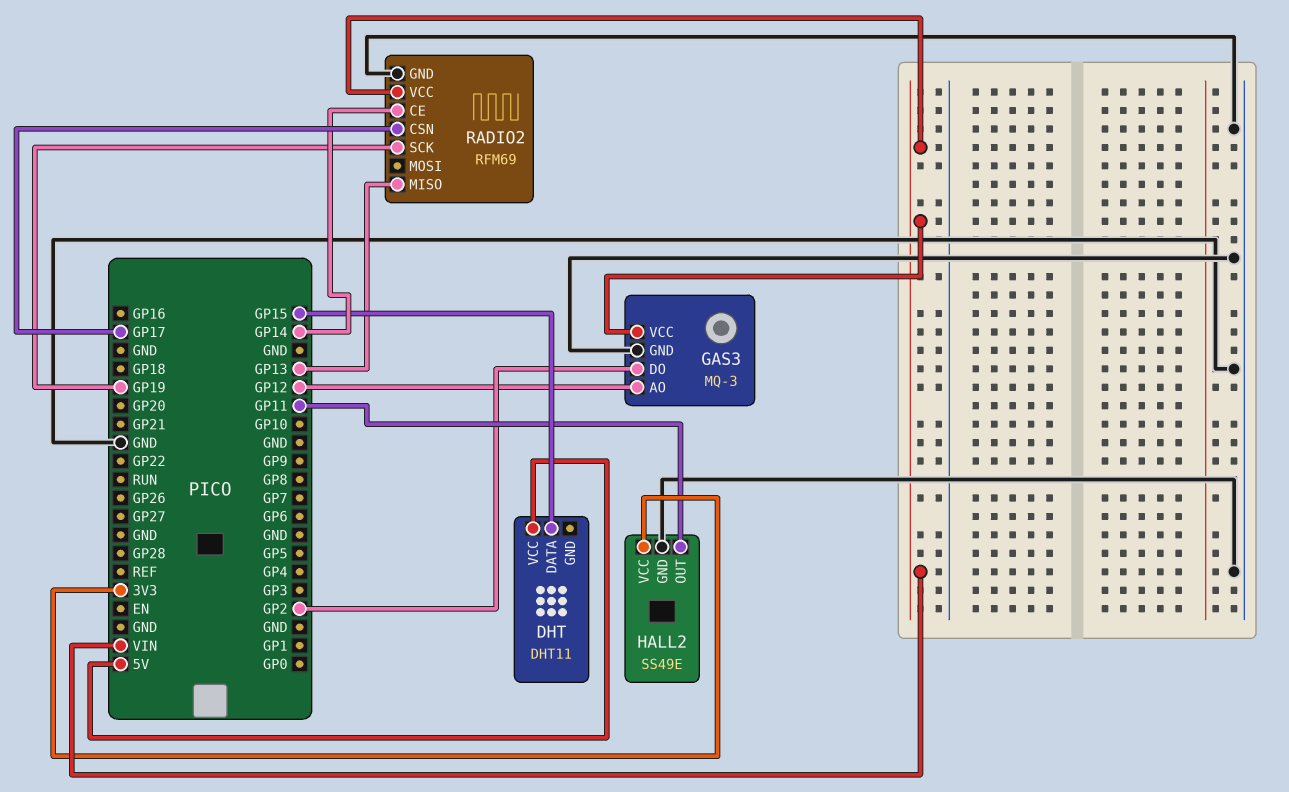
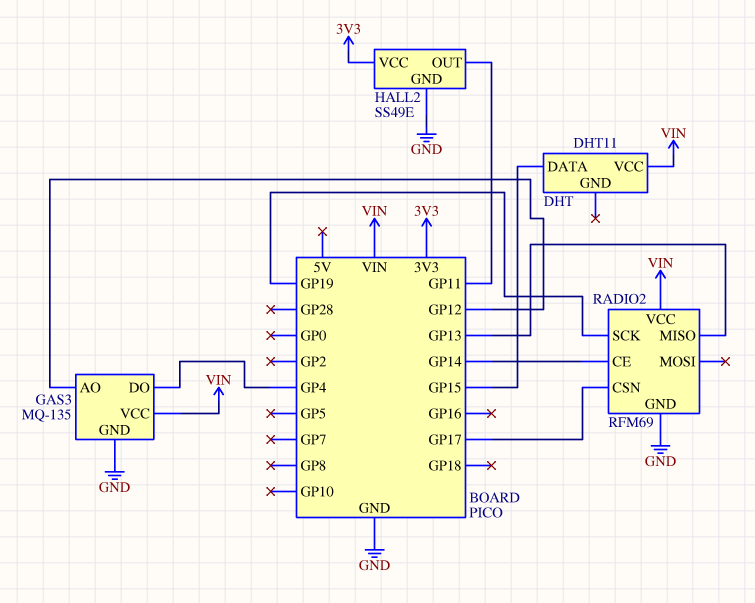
DHT pin VCC: 5V -> VIN
GAS3: MQ-3 -> MQ-135
GAS3 pin DO: GP2 -> GP4

